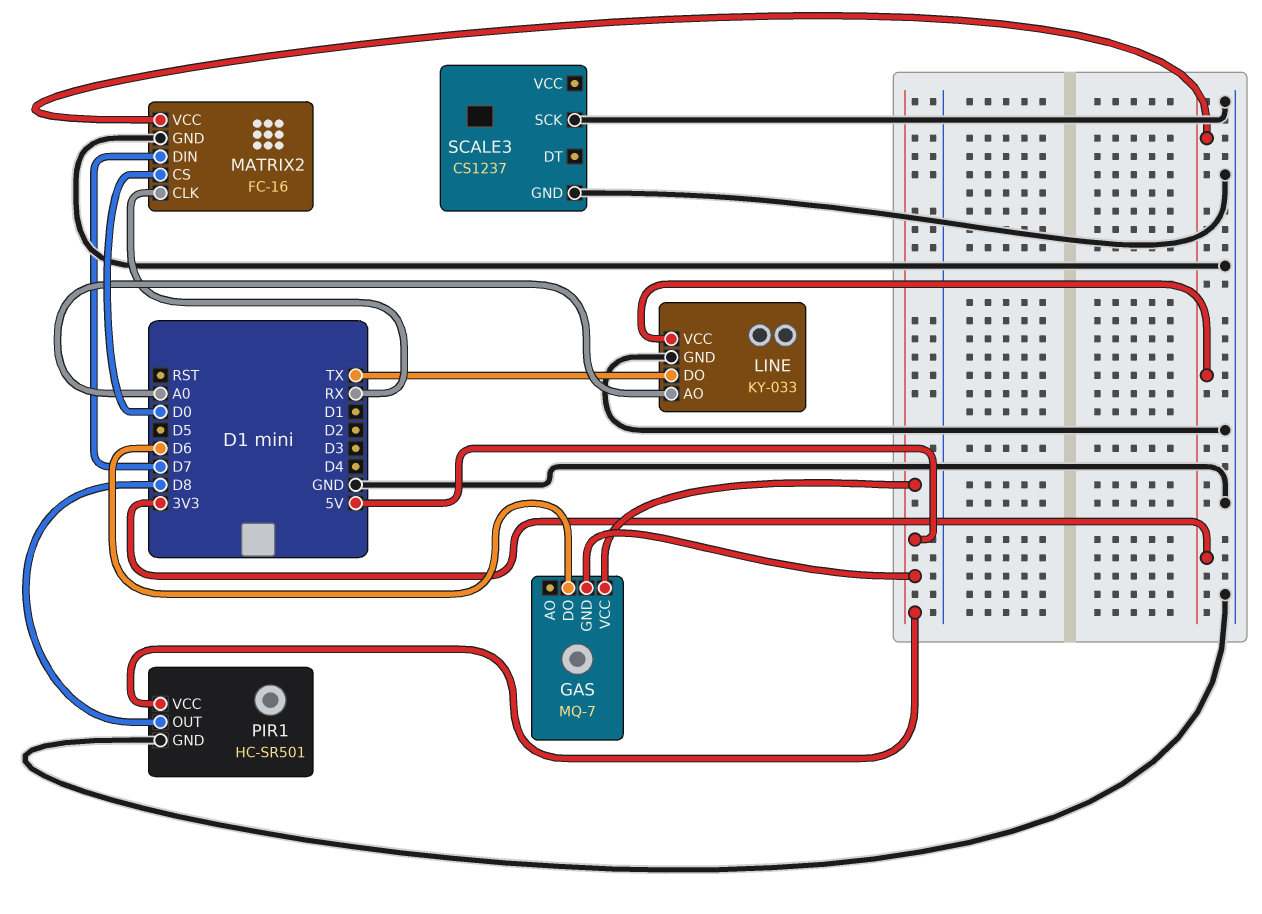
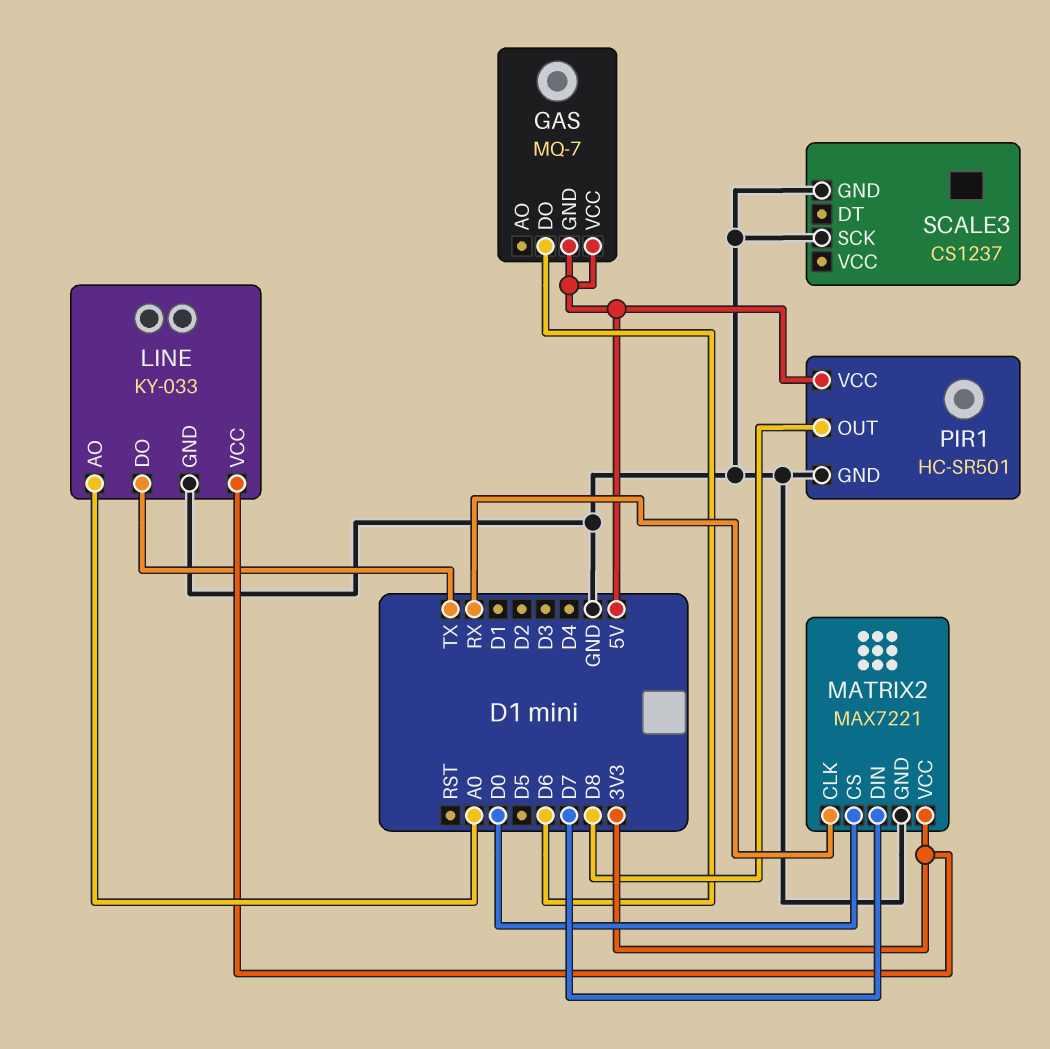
MATRIX2: FC-16 -> MAX7221

